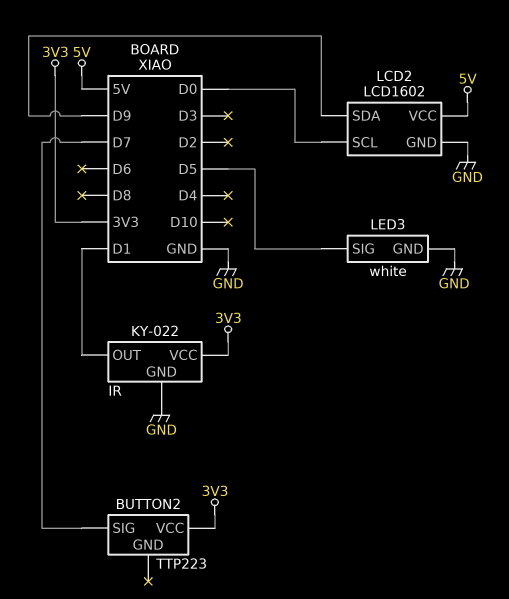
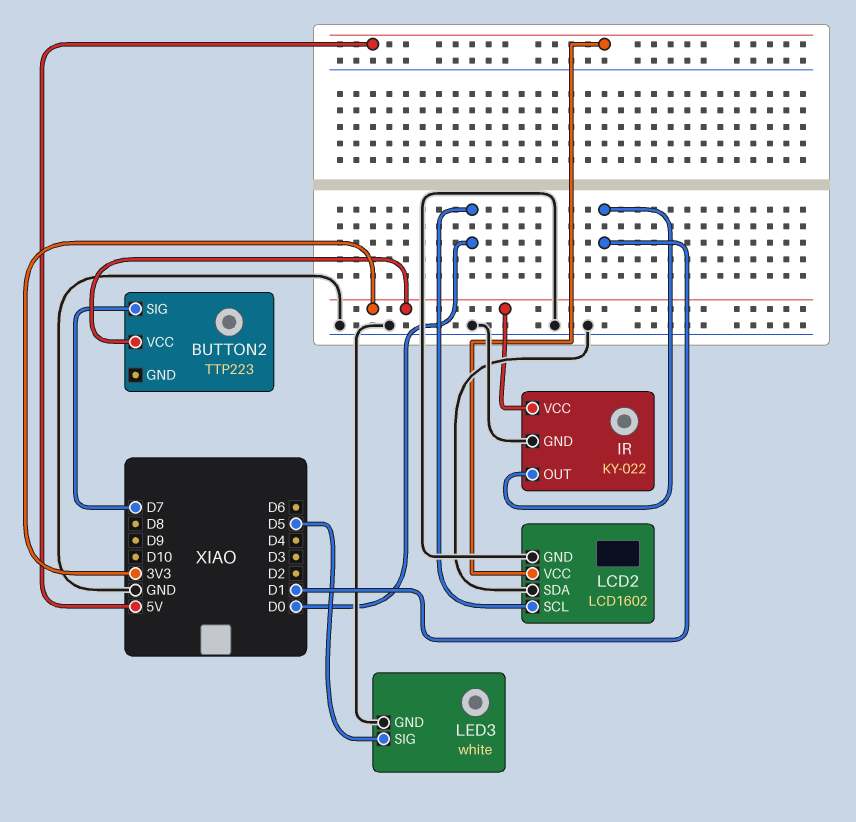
LCD2 pin SDA: D9 -> GND

